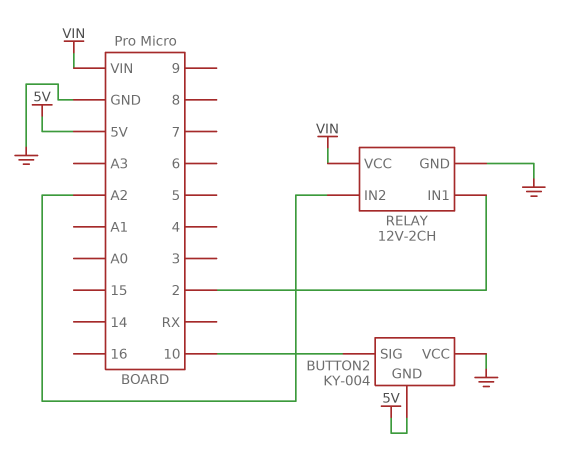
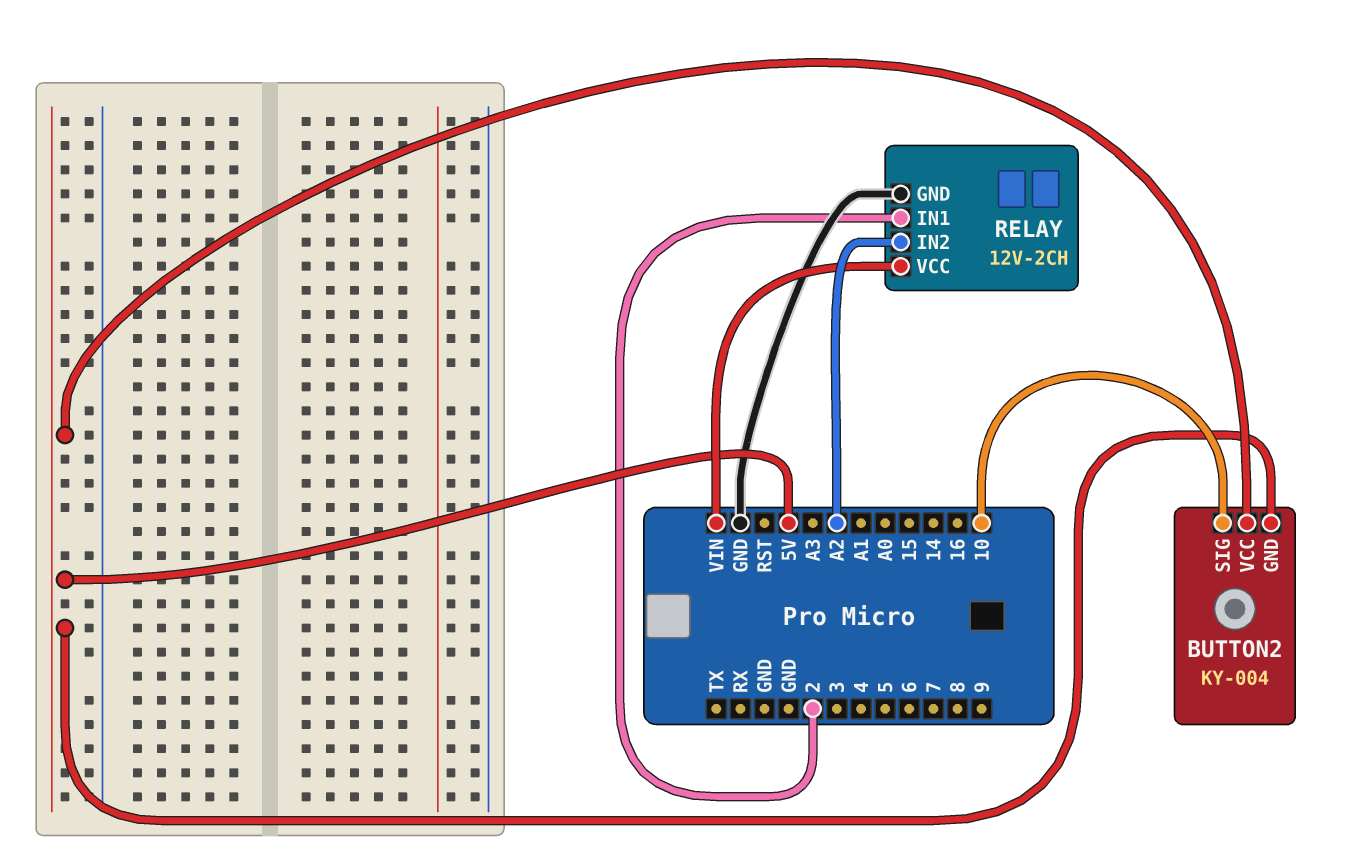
BUTTON2 pin VCC: GND -> 5V

